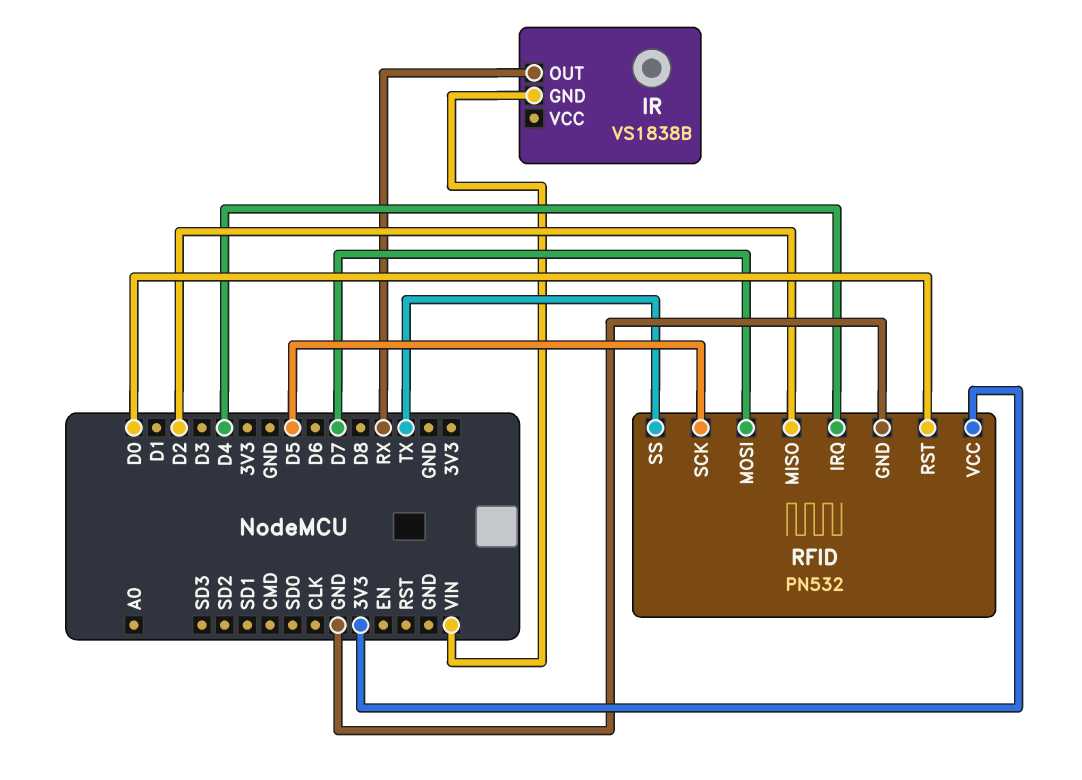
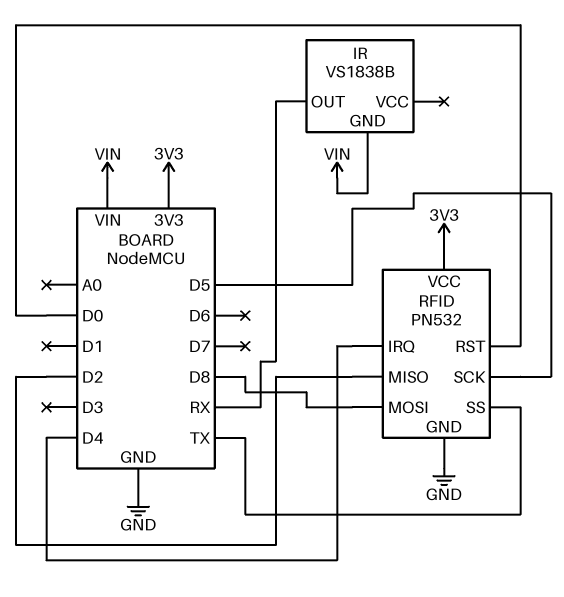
RFID pin MOSI: D7 -> D8

